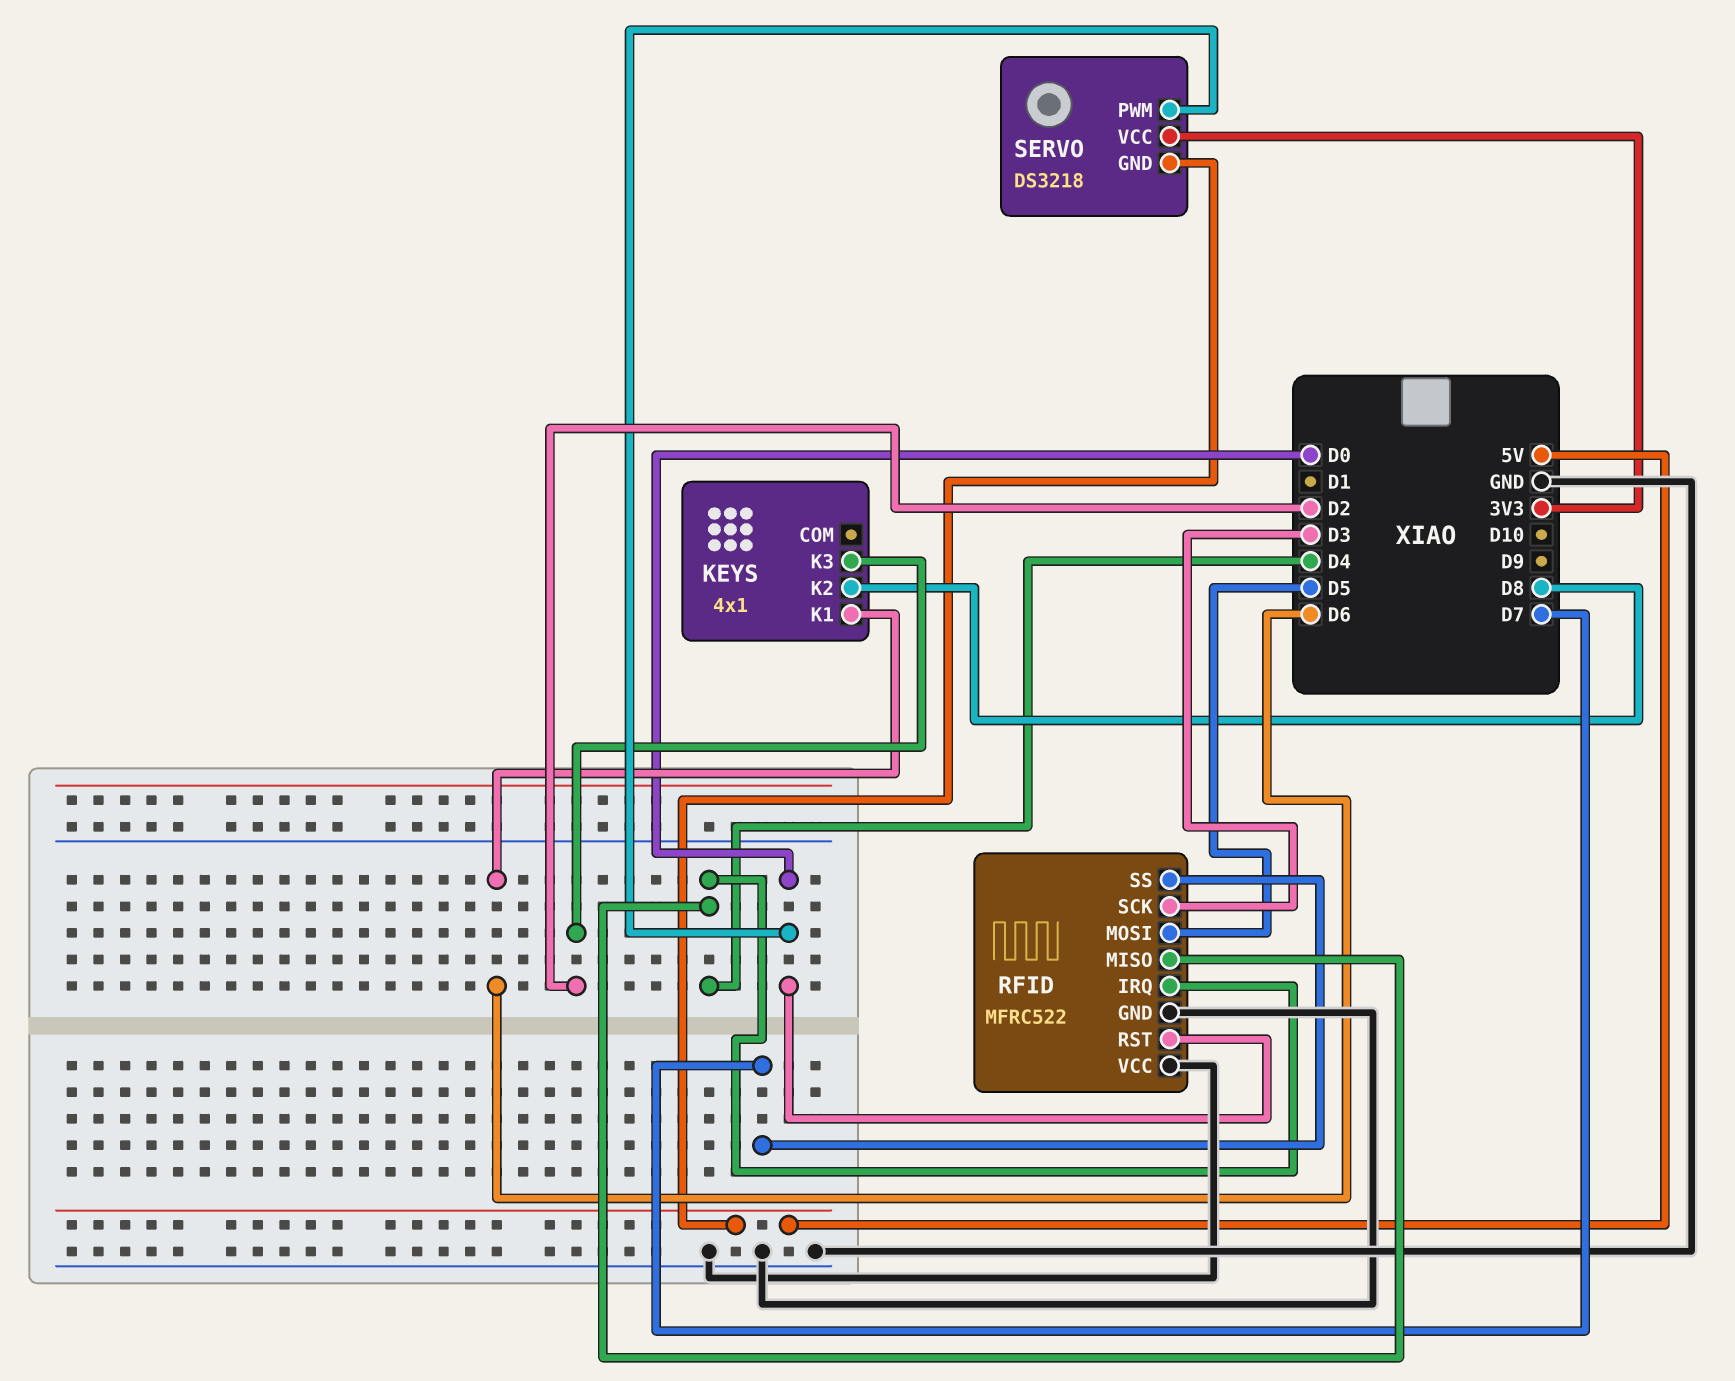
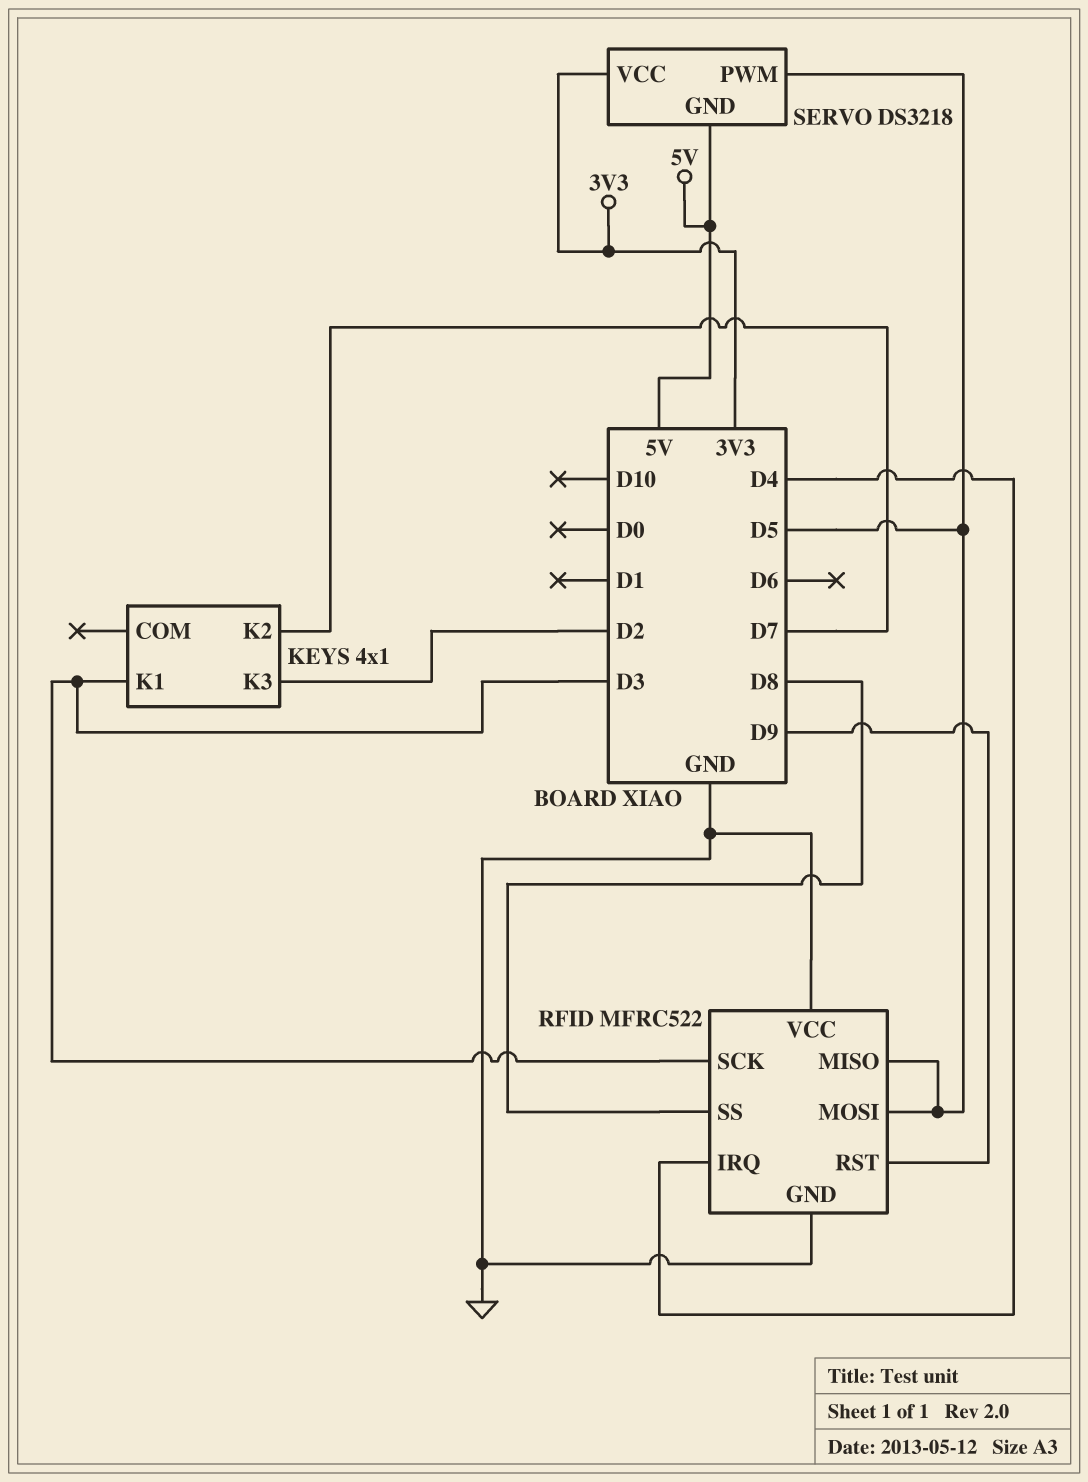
KEYS pin K1: D6 -> D3
KEYS pin K2: D8 -> D7
RFID pin MISO: D4 -> D5
RFID pin RST: D0 -> D9
RFID pin SS: D7 -> D8
SERVO pin PWM: D0 -> D5

